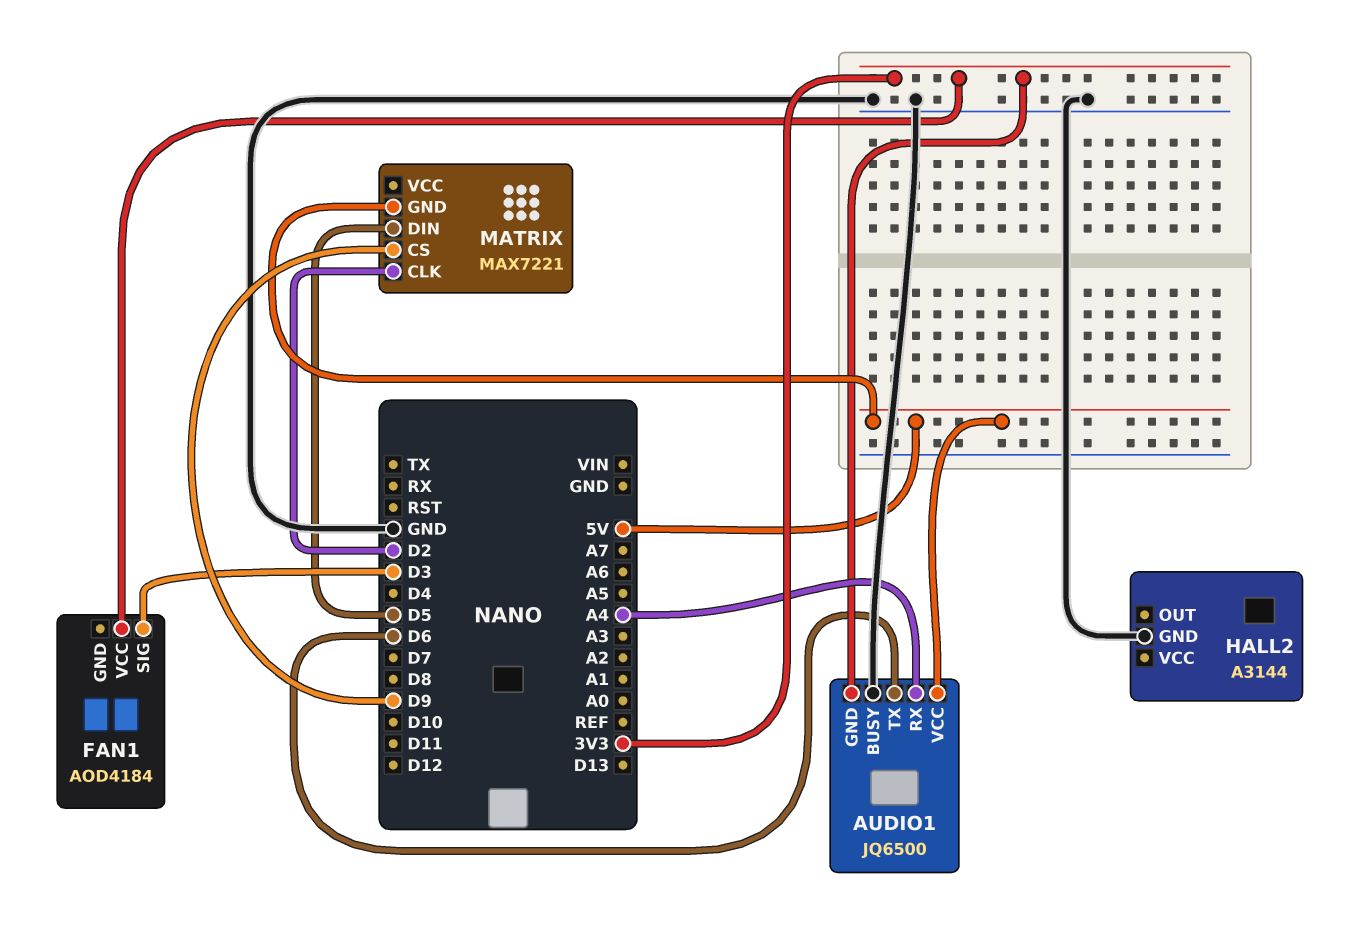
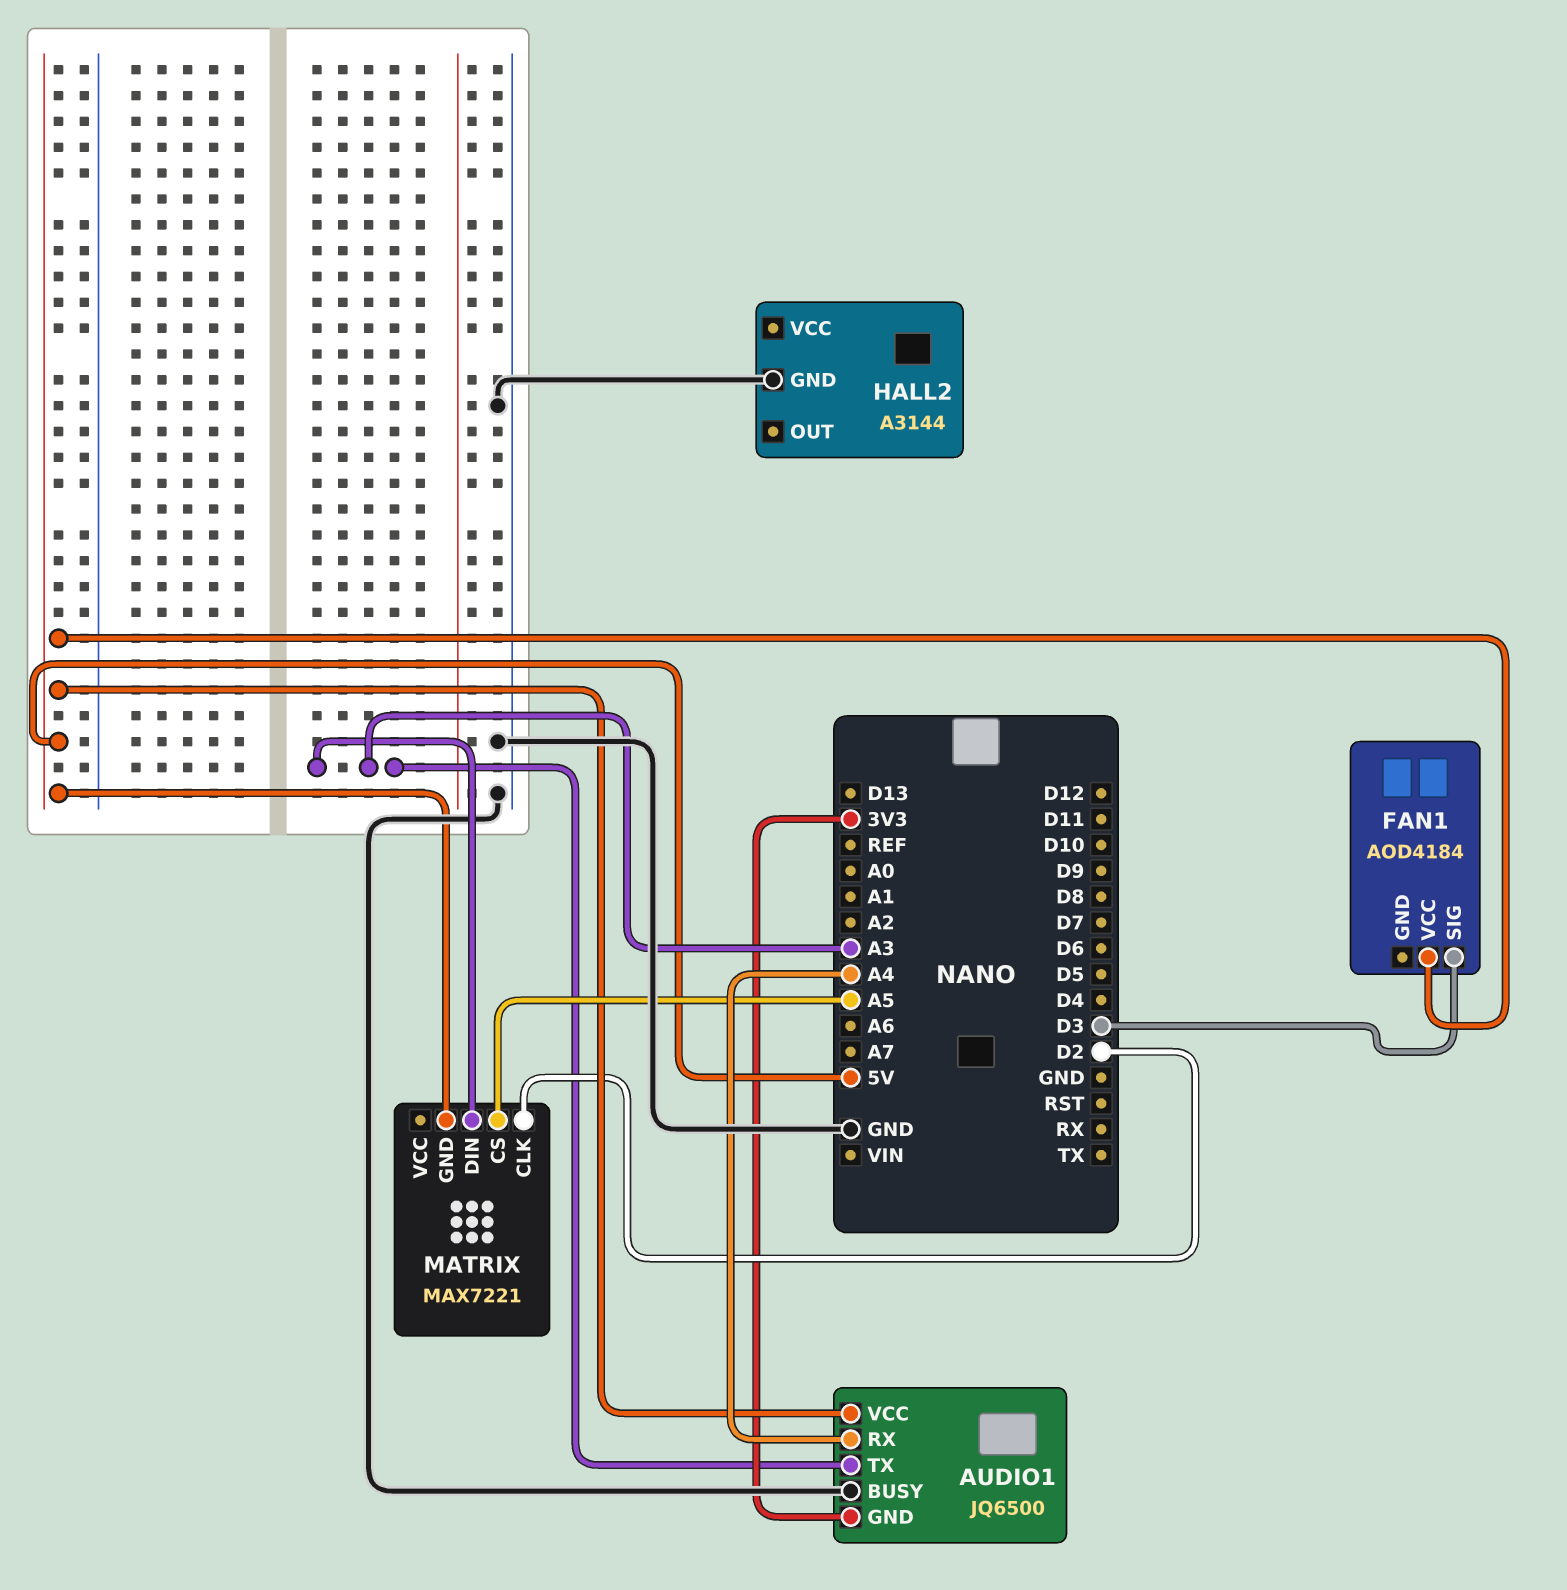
AUDIO1 pin TX: D6 -> A3
FAN1 pin VCC: 3V3 -> 5V
MATRIX pin CS: D9 -> A5
MATRIX pin DIN: D5 -> A3

